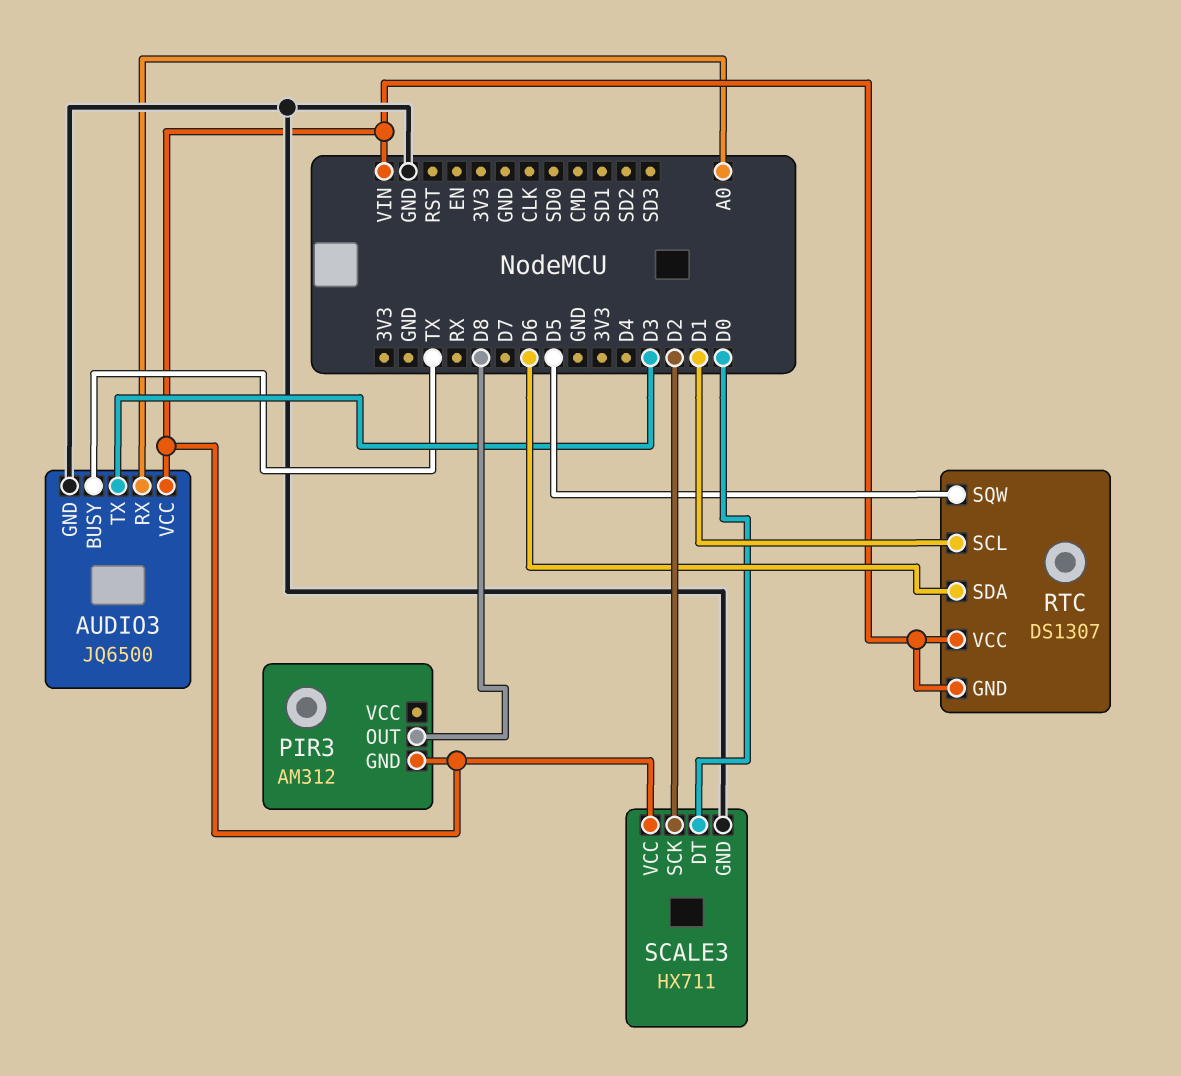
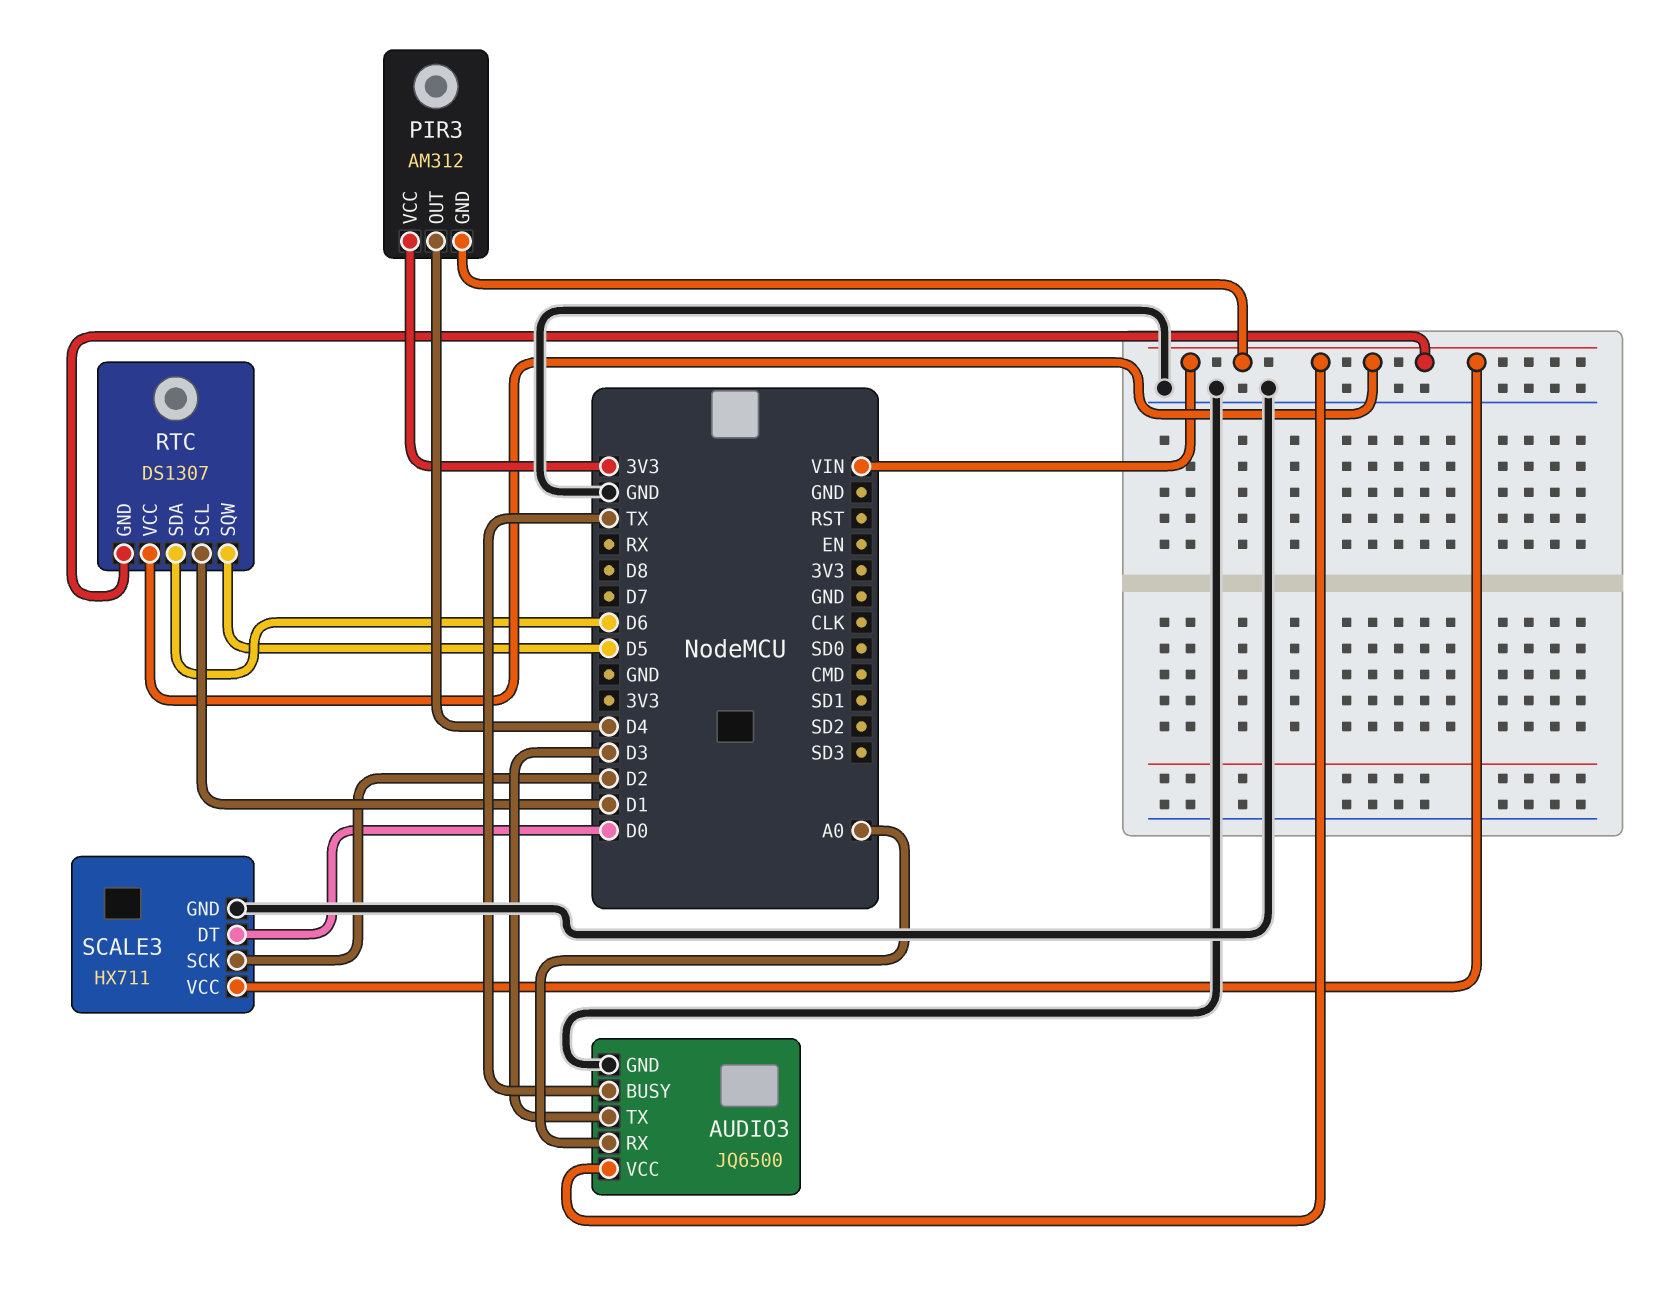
PIR3 pin OUT: D8 -> D4
PIR3 pin VCC: none -> 3V3

